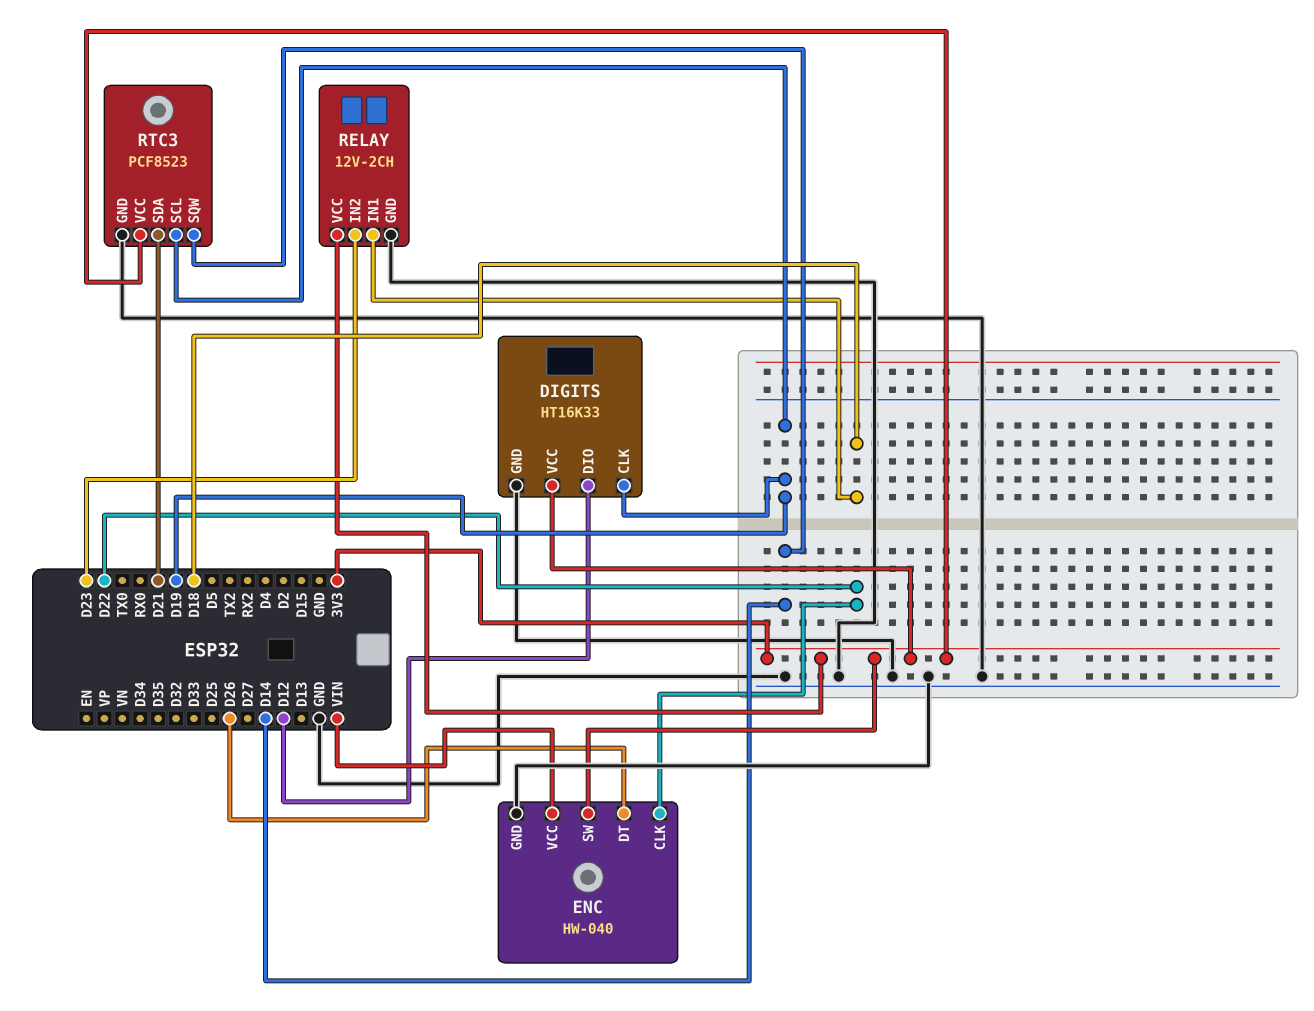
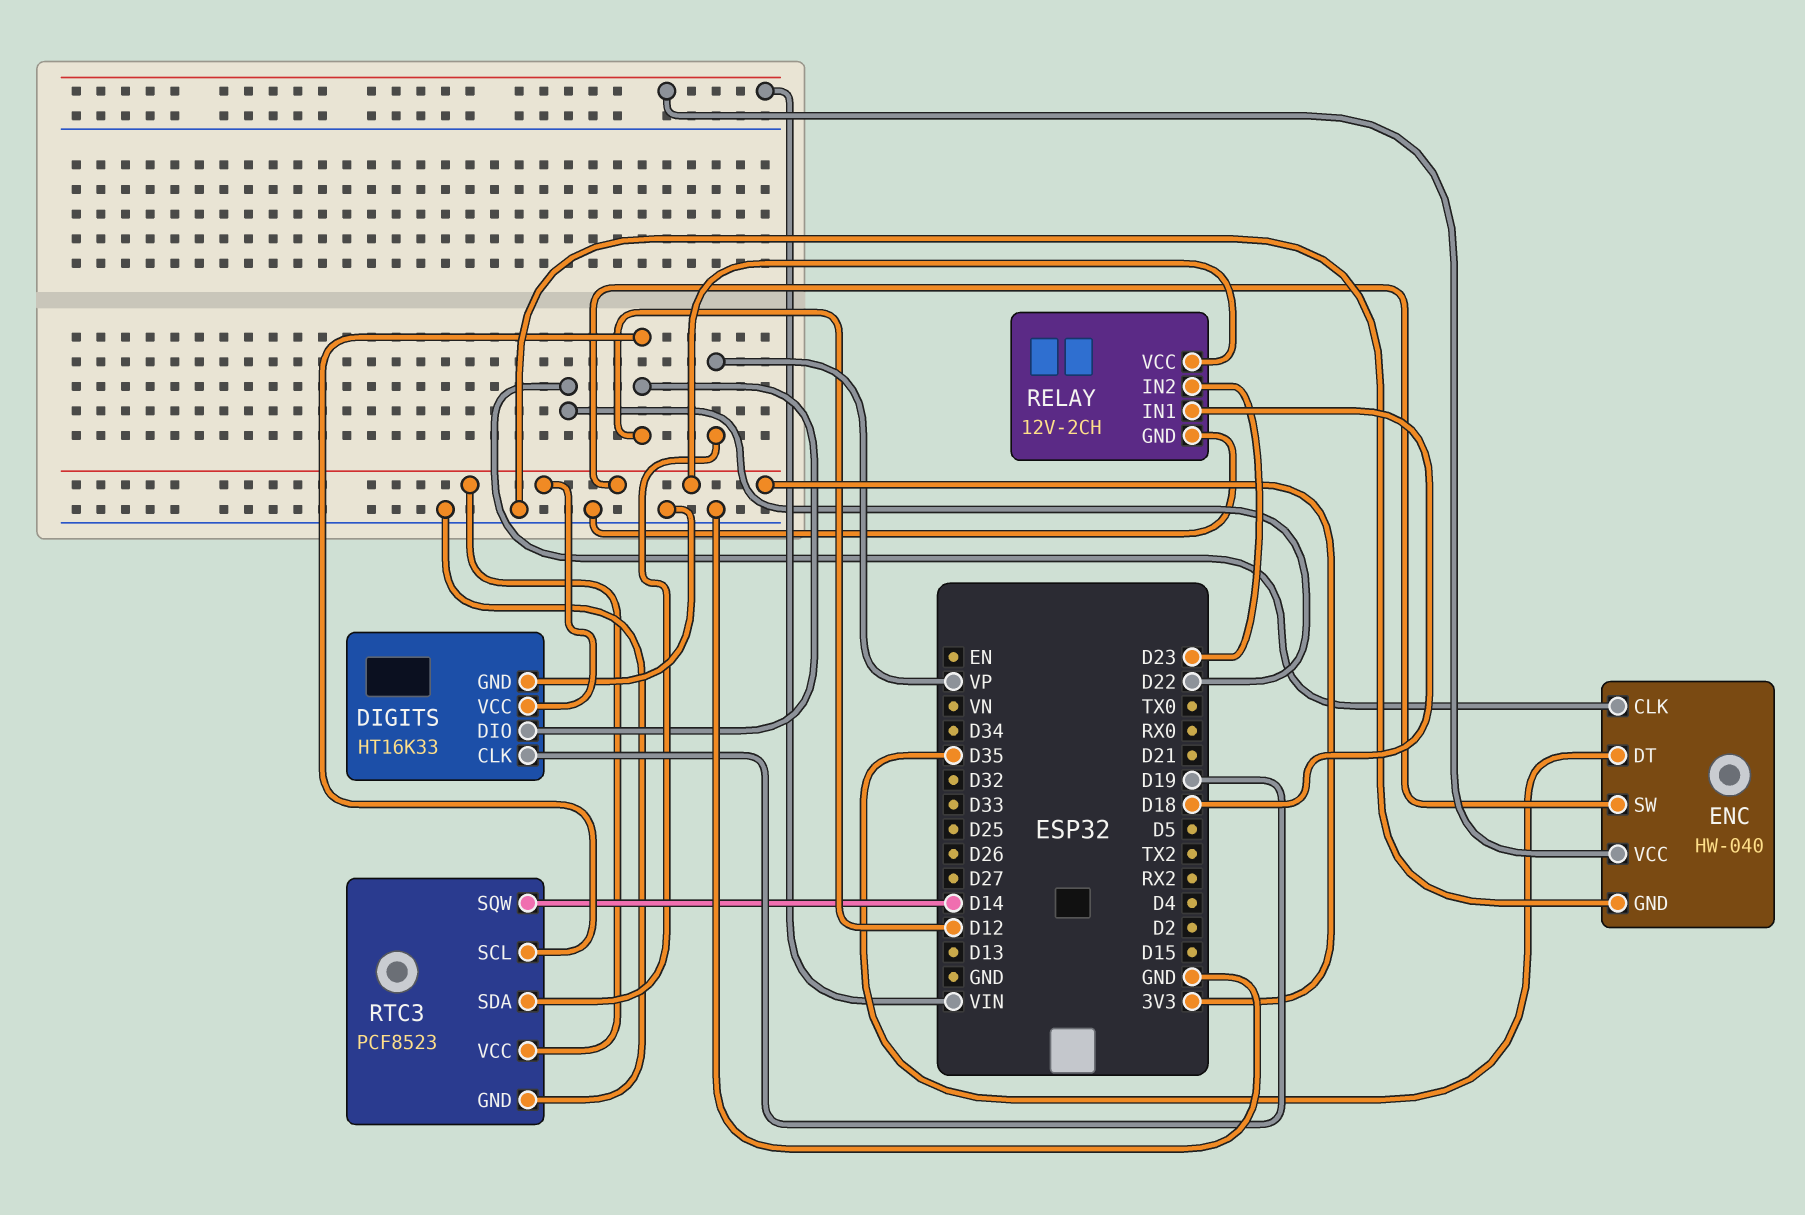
ENC pin DT: D26 -> D35
RTC3 pin SCL: D19 -> D12
RTC3 pin SDA: D21 -> VP

